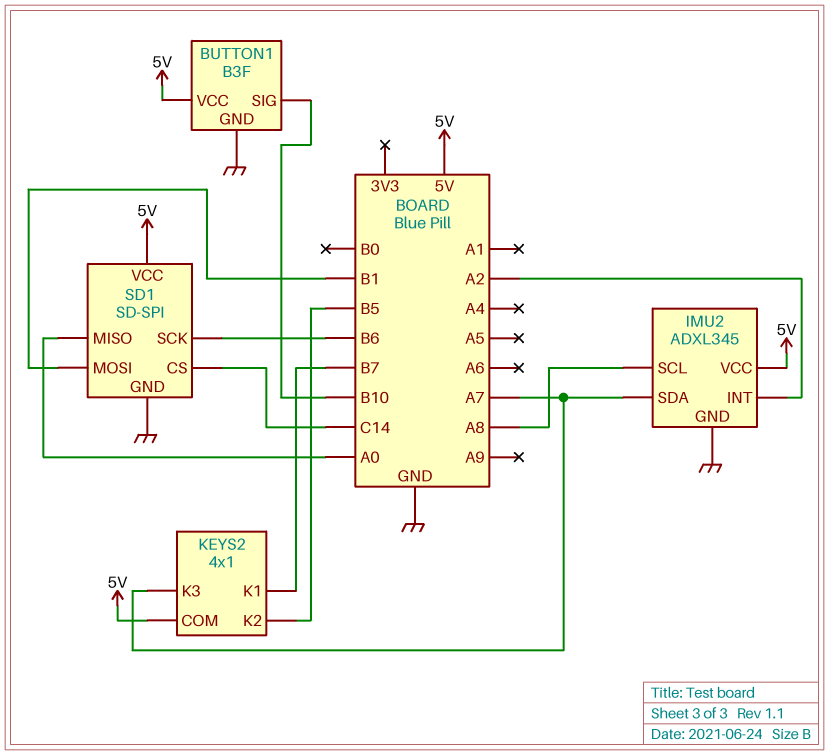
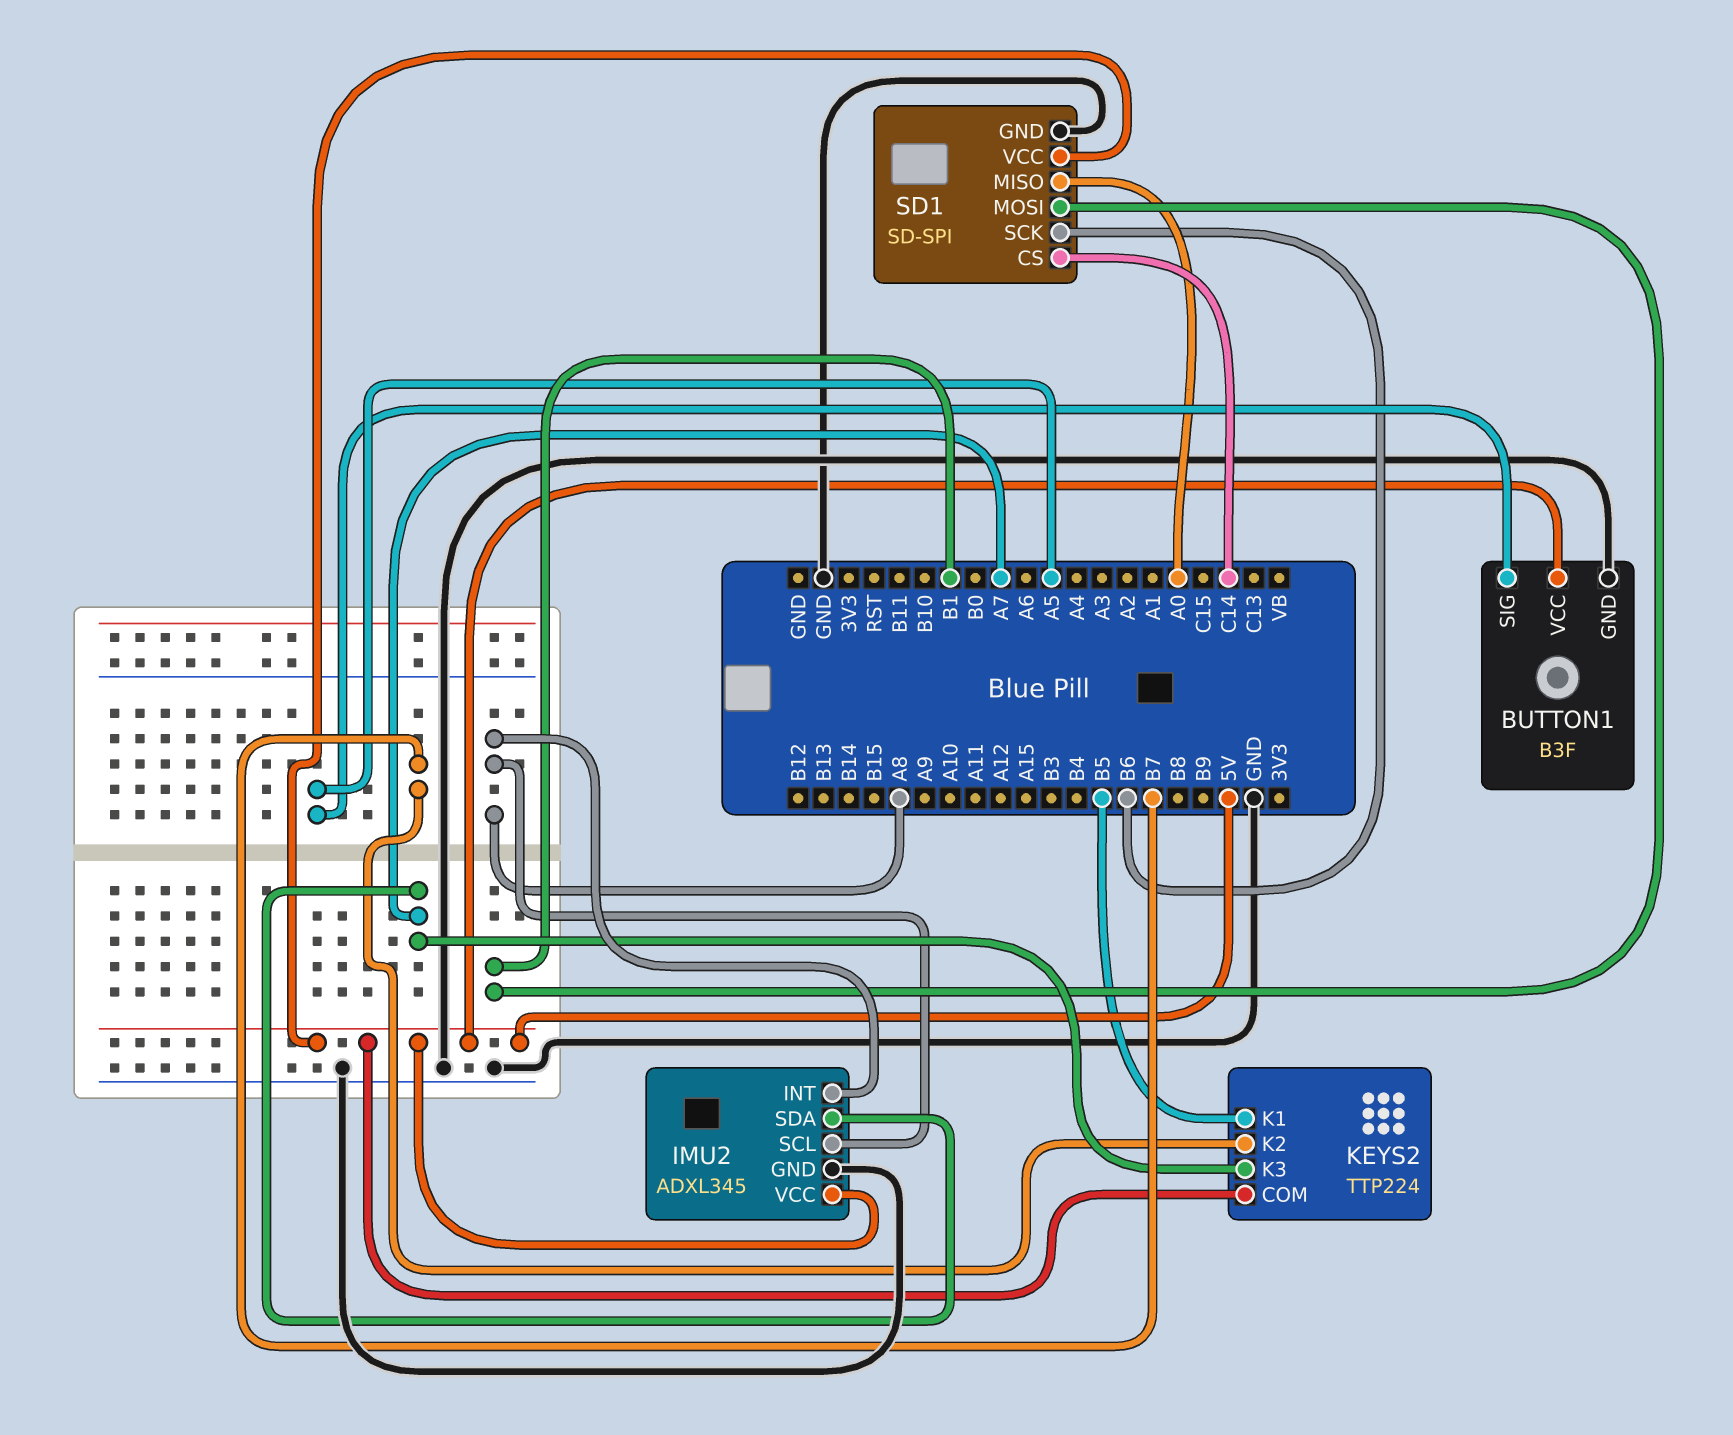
BUTTON1 pin SIG: B10 -> A5
IMU2 pin INT: A2 -> A8
KEYS2: 4x1 -> TTP224
KEYS2 pin K1: B7 -> B5
KEYS2 pin K2: B5 -> B7

